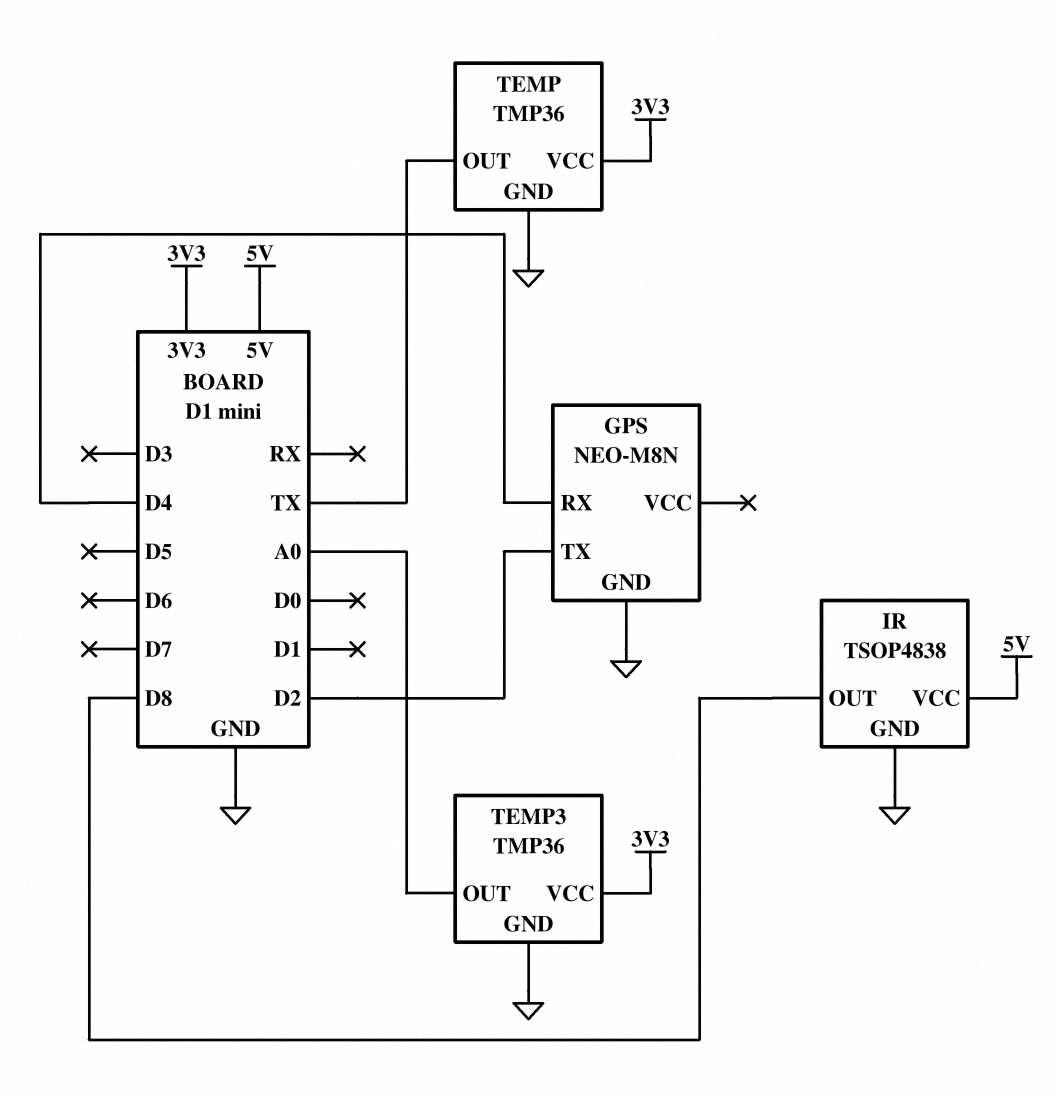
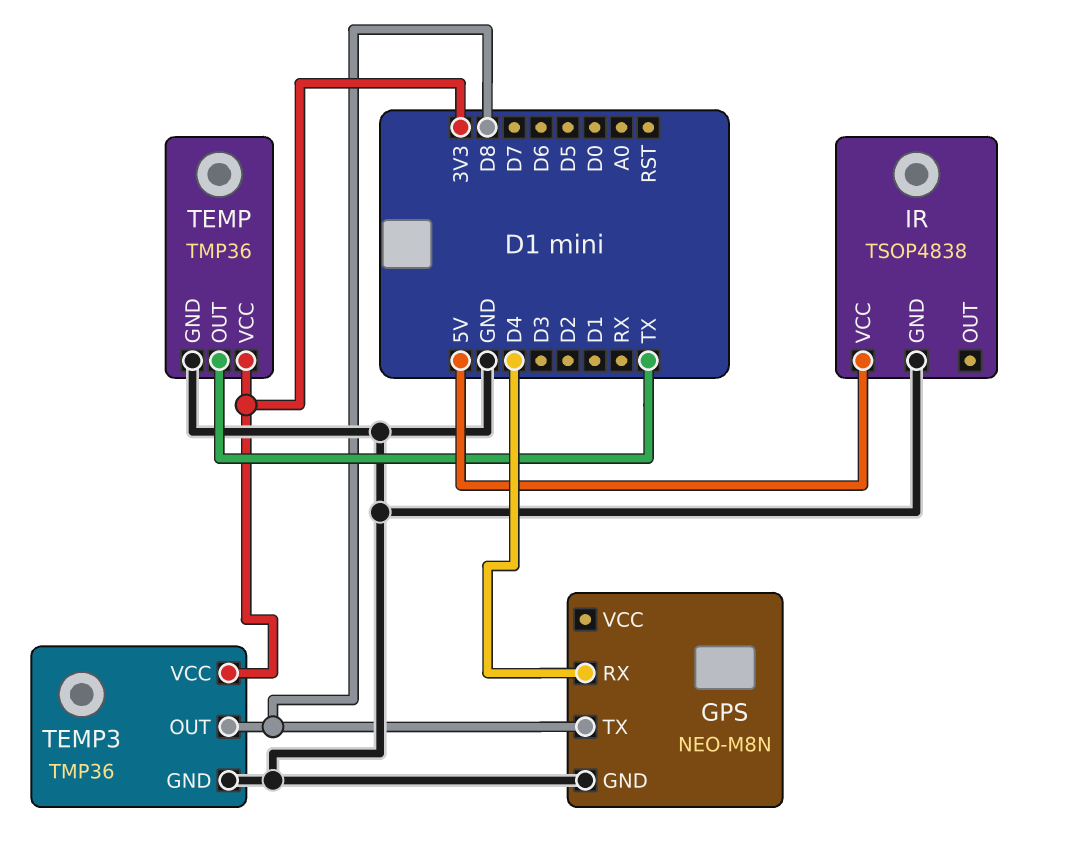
GPS pin TX: D2 -> D8
IR pin OUT: D8 -> none
TEMP3 pin OUT: A0 -> D8

